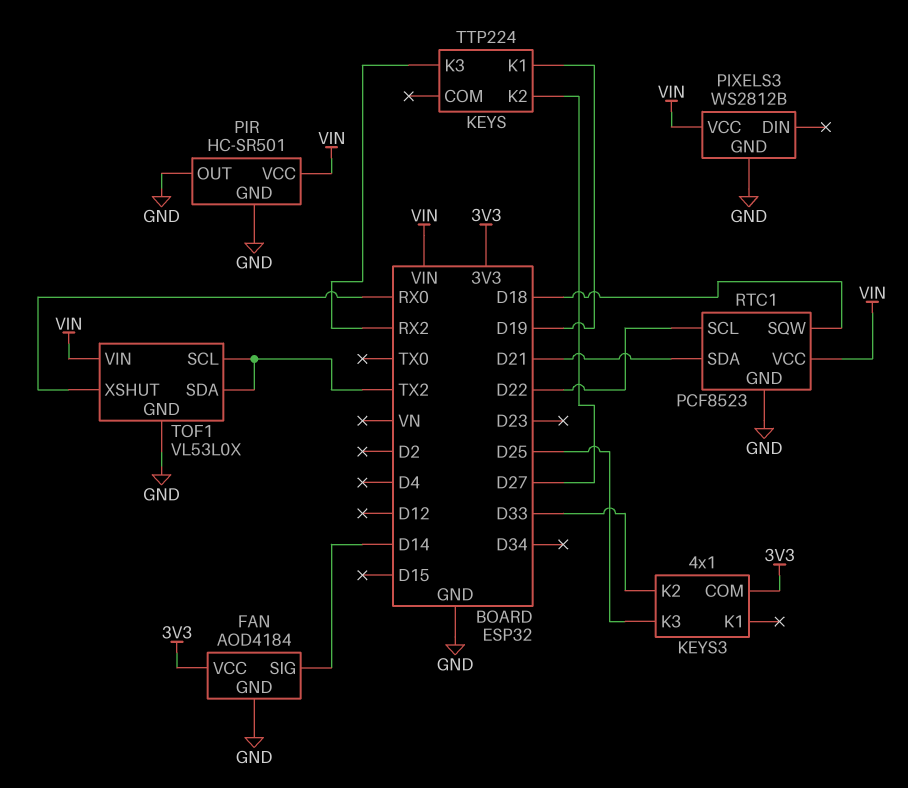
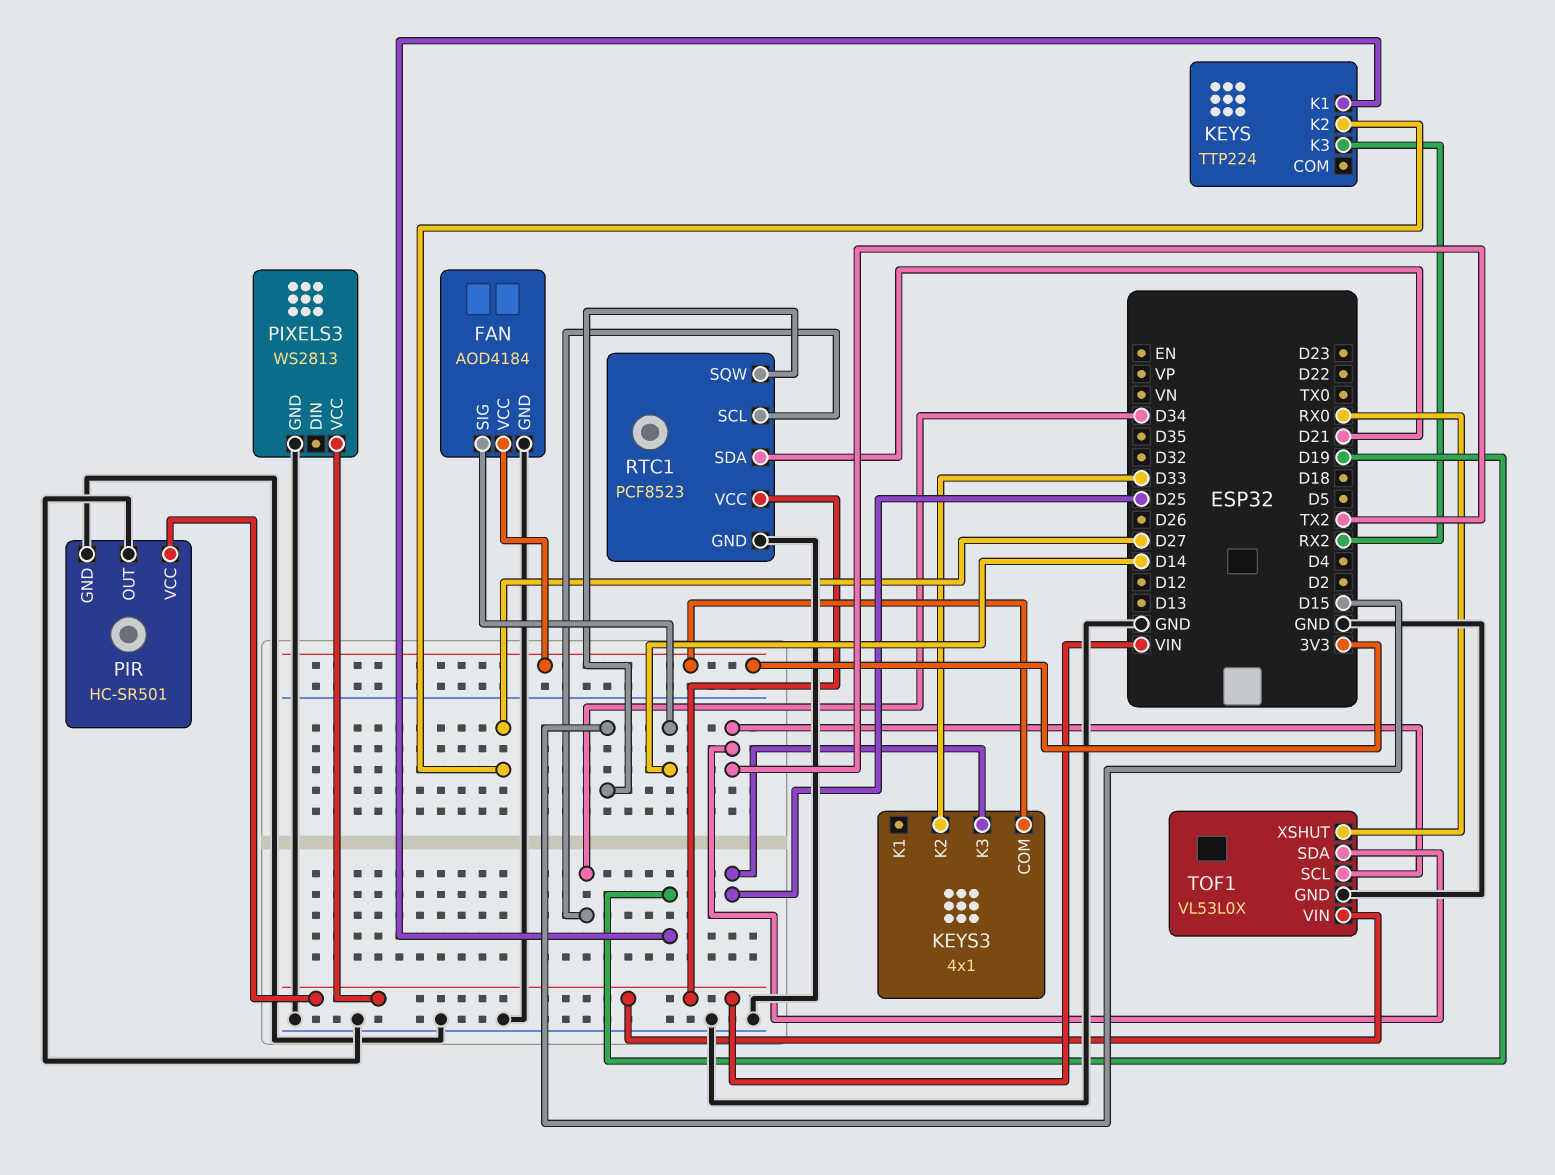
PIXELS3: WS2812B -> WS2813
RTC1 pin SCL: D22 -> D34
RTC1 pin SQW: D18 -> D15

